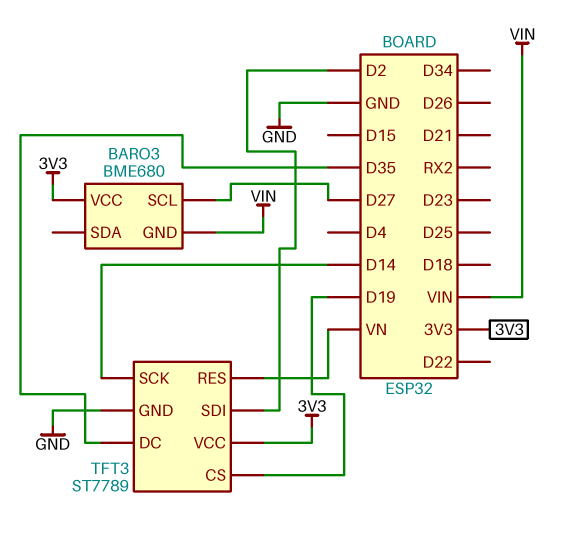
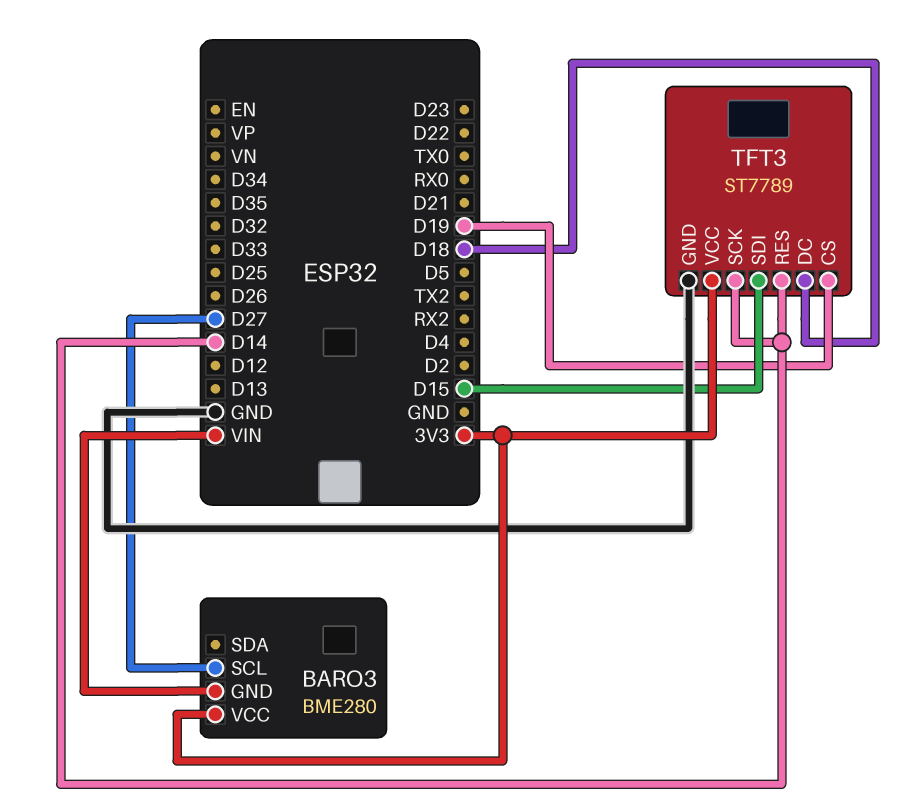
BARO3: BME680 -> BME280
TFT3 pin DC: D35 -> D18
TFT3 pin RES: VN -> D14
TFT3 pin SDI: D2 -> D15

